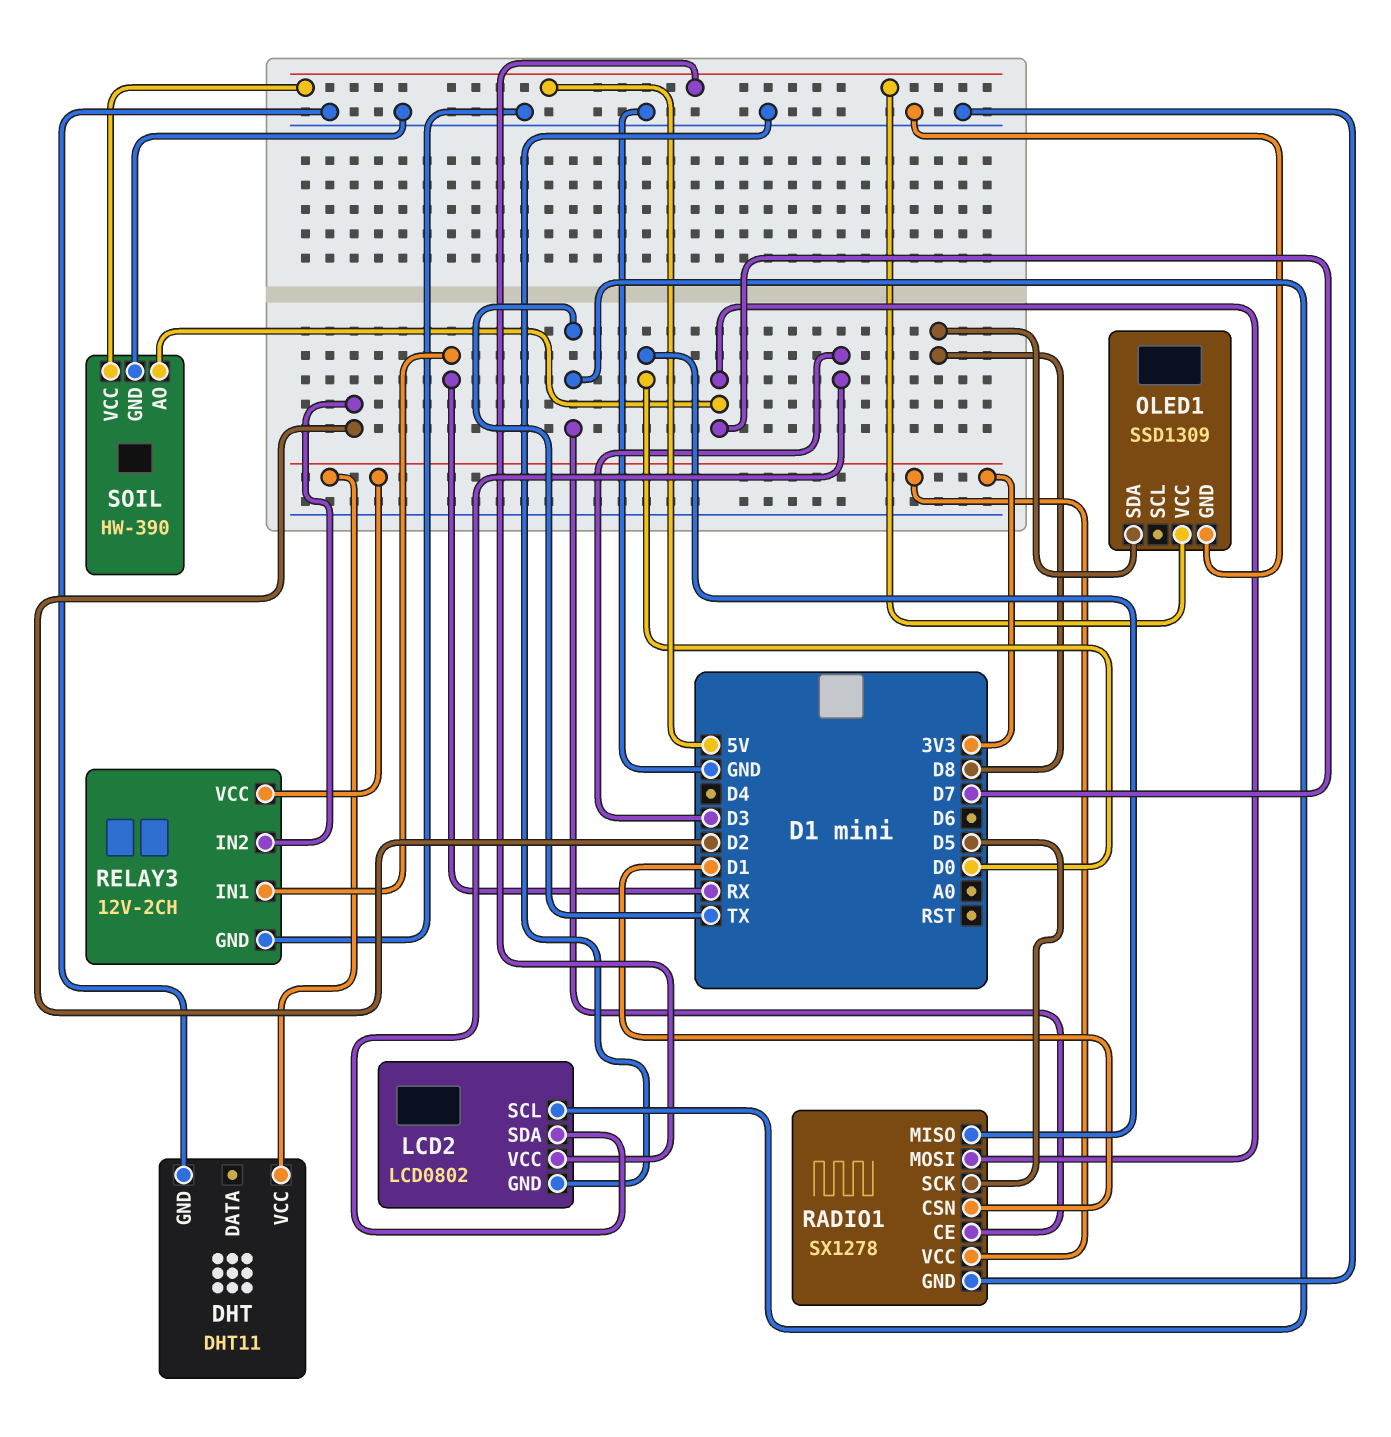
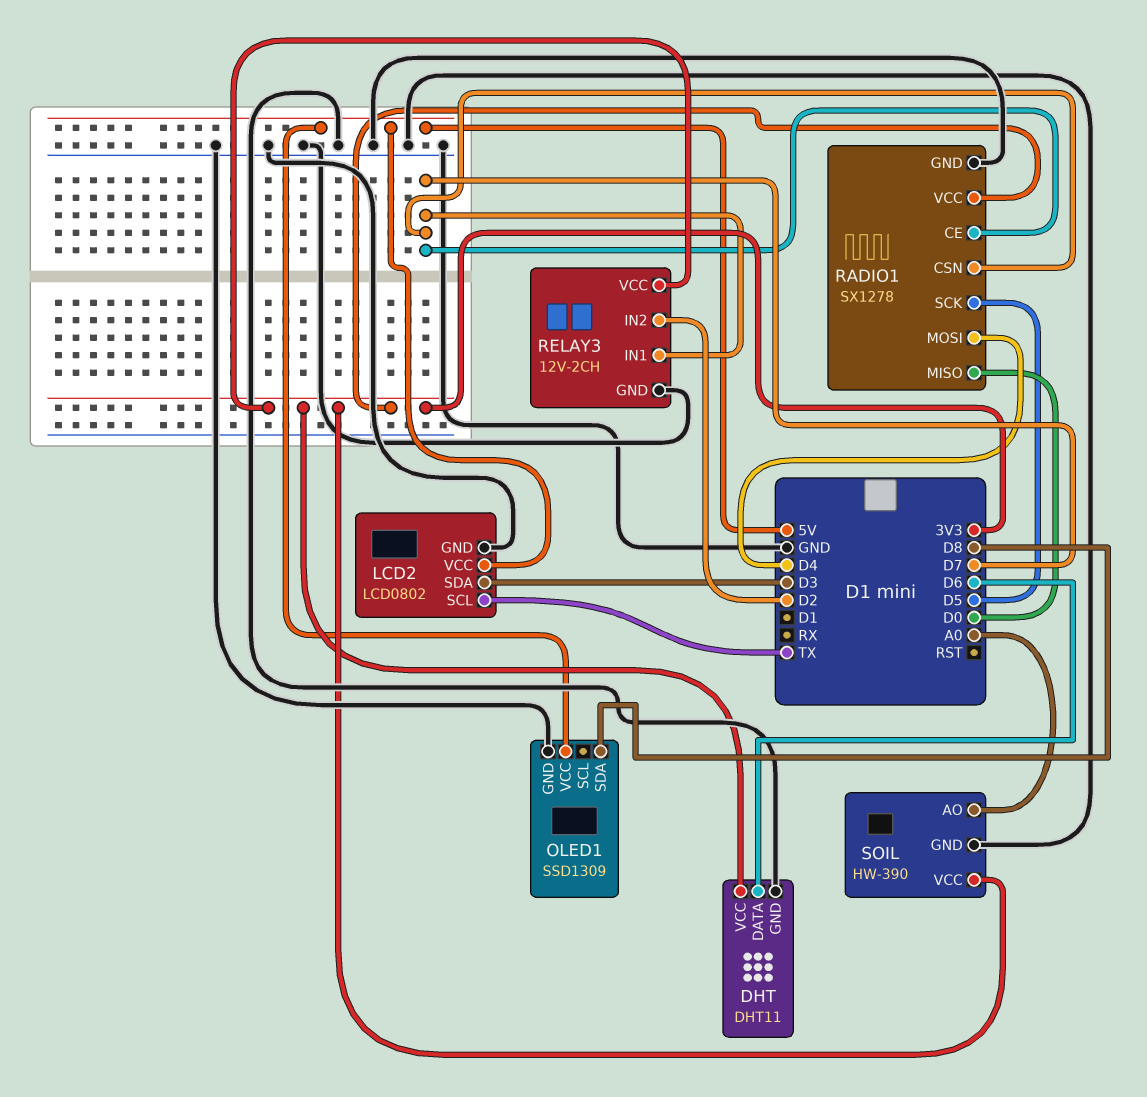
DHT pin DATA: none -> D6
RADIO1 pin CE: TX -> D7
RADIO1 pin CSN: D1 -> D7
RADIO1 pin MOSI: D7 -> D4
RELAY3 pin IN1: RX -> D7
SOIL pin AO: D7 -> A0
SOIL pin VCC: 5V -> 3V3

